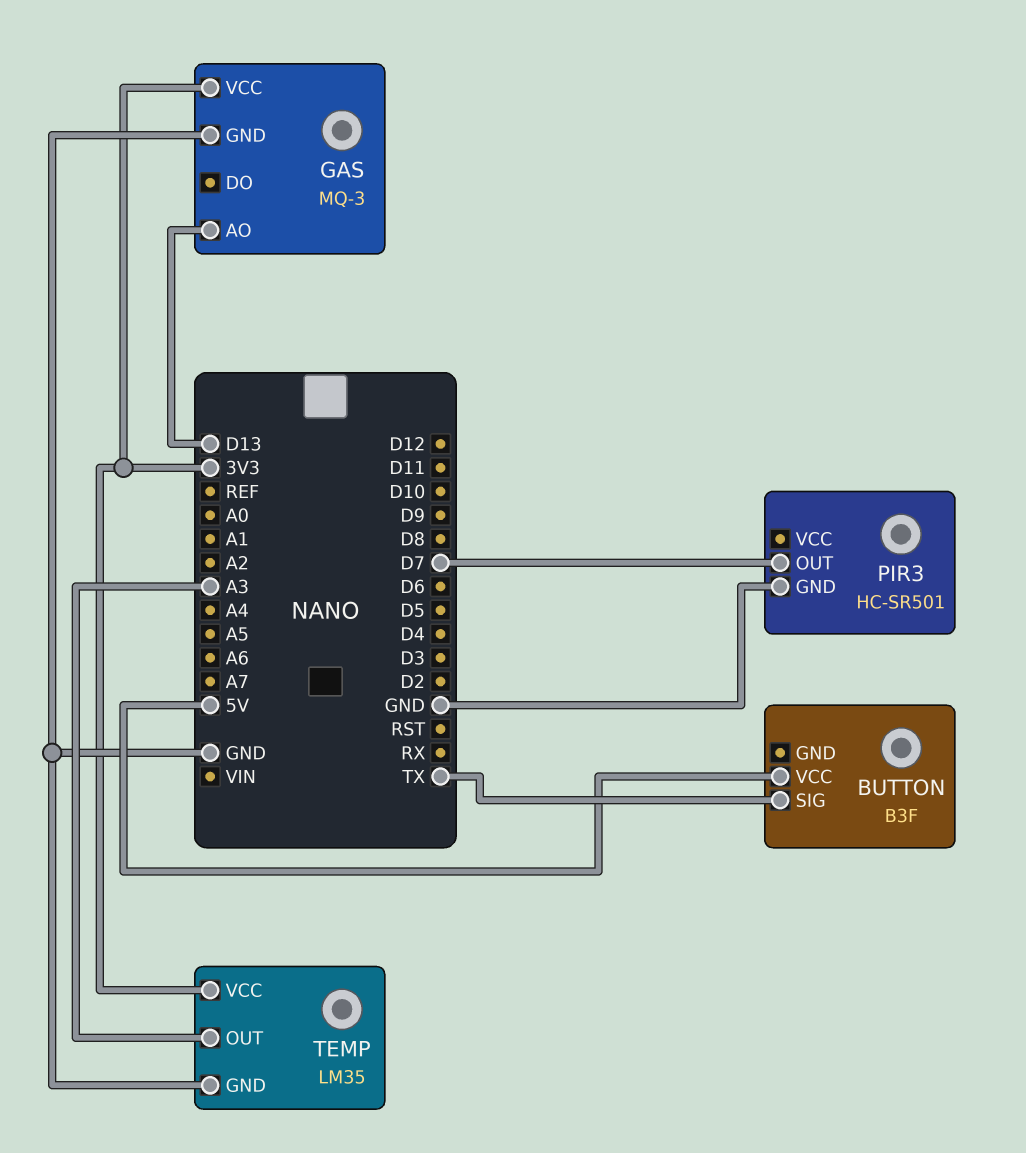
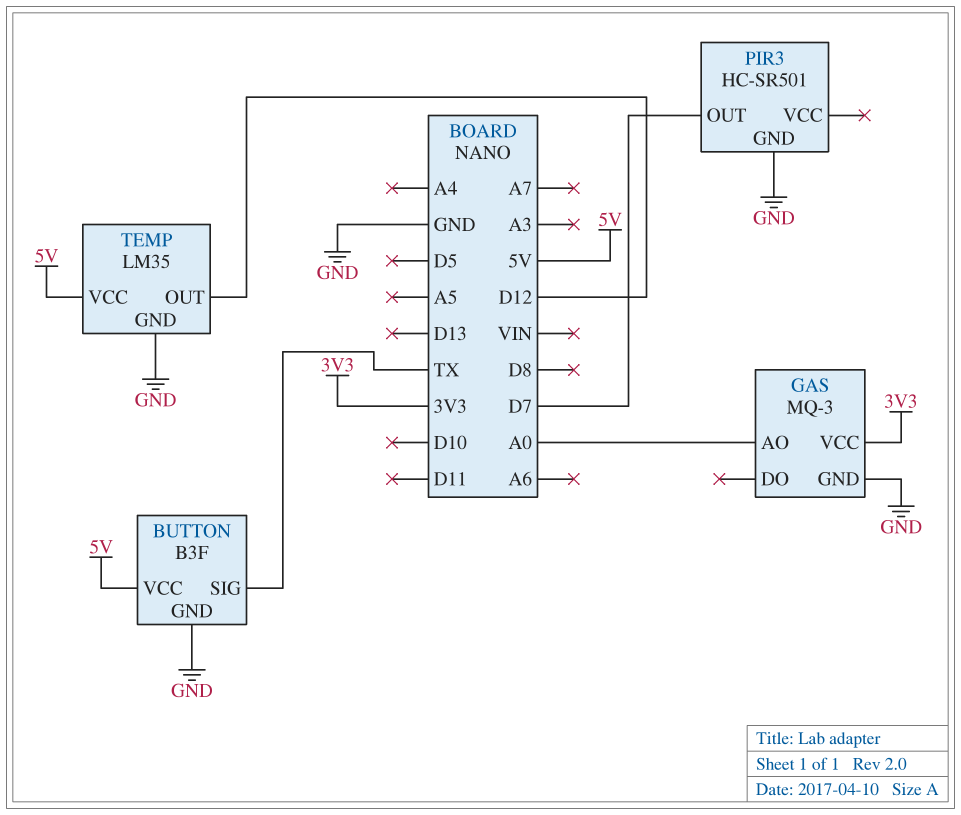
BUTTON pin GND: none -> GND
GAS pin AO: D13 -> A0
TEMP pin OUT: A3 -> D12
TEMP pin VCC: 3V3 -> 5V

